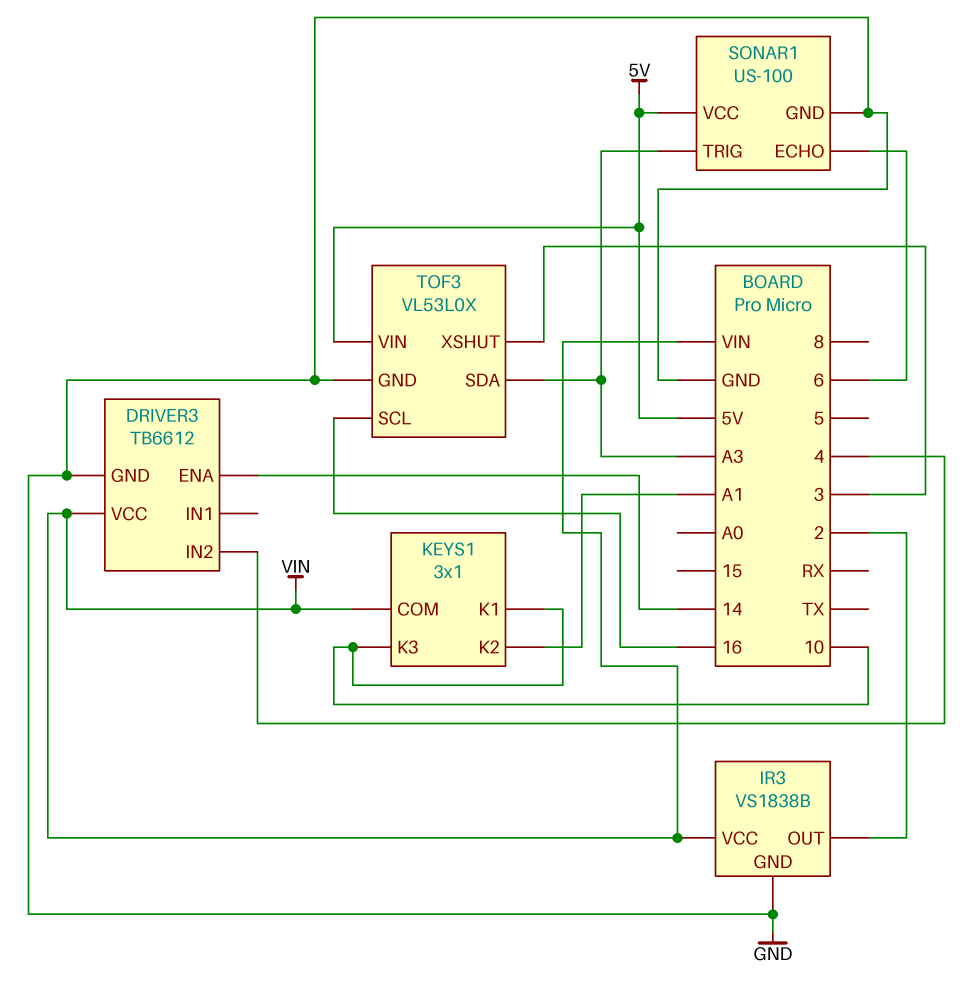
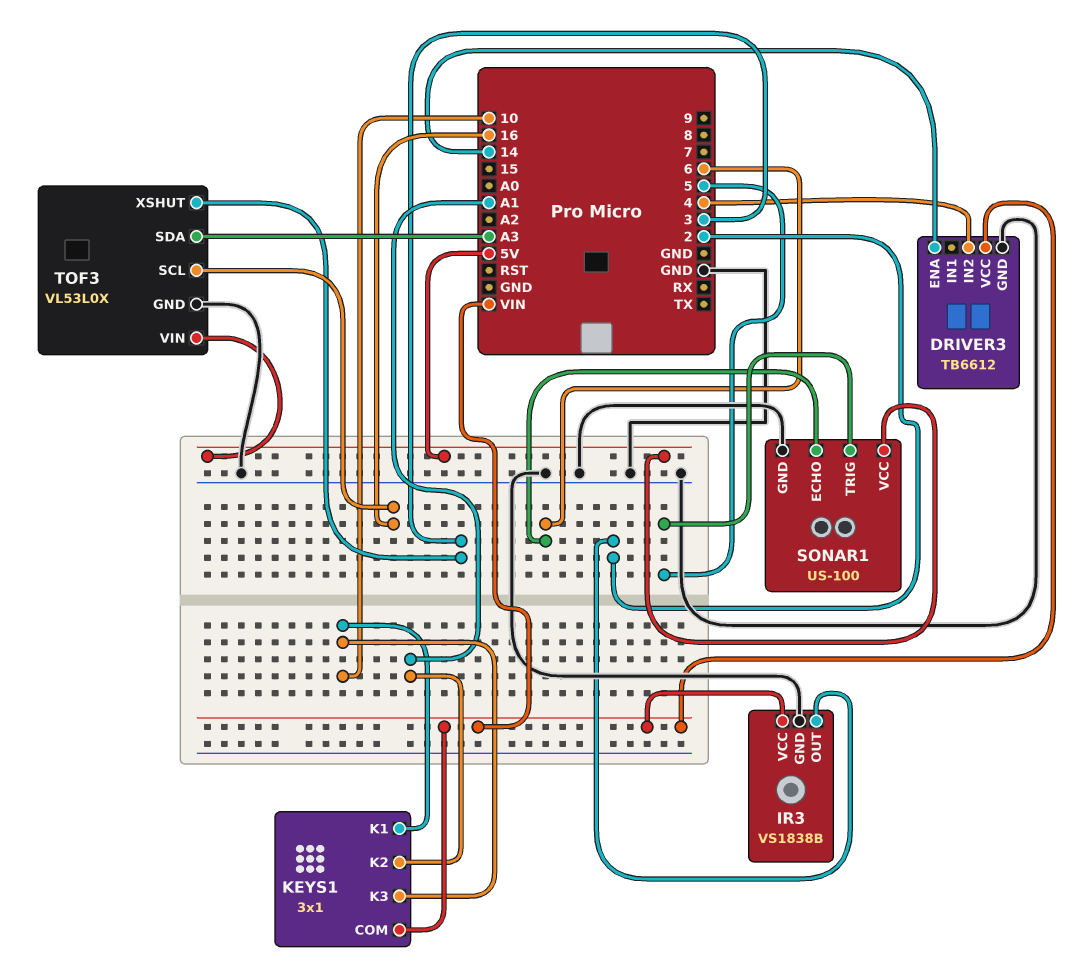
SONAR1 pin TRIG: A3 -> 5

